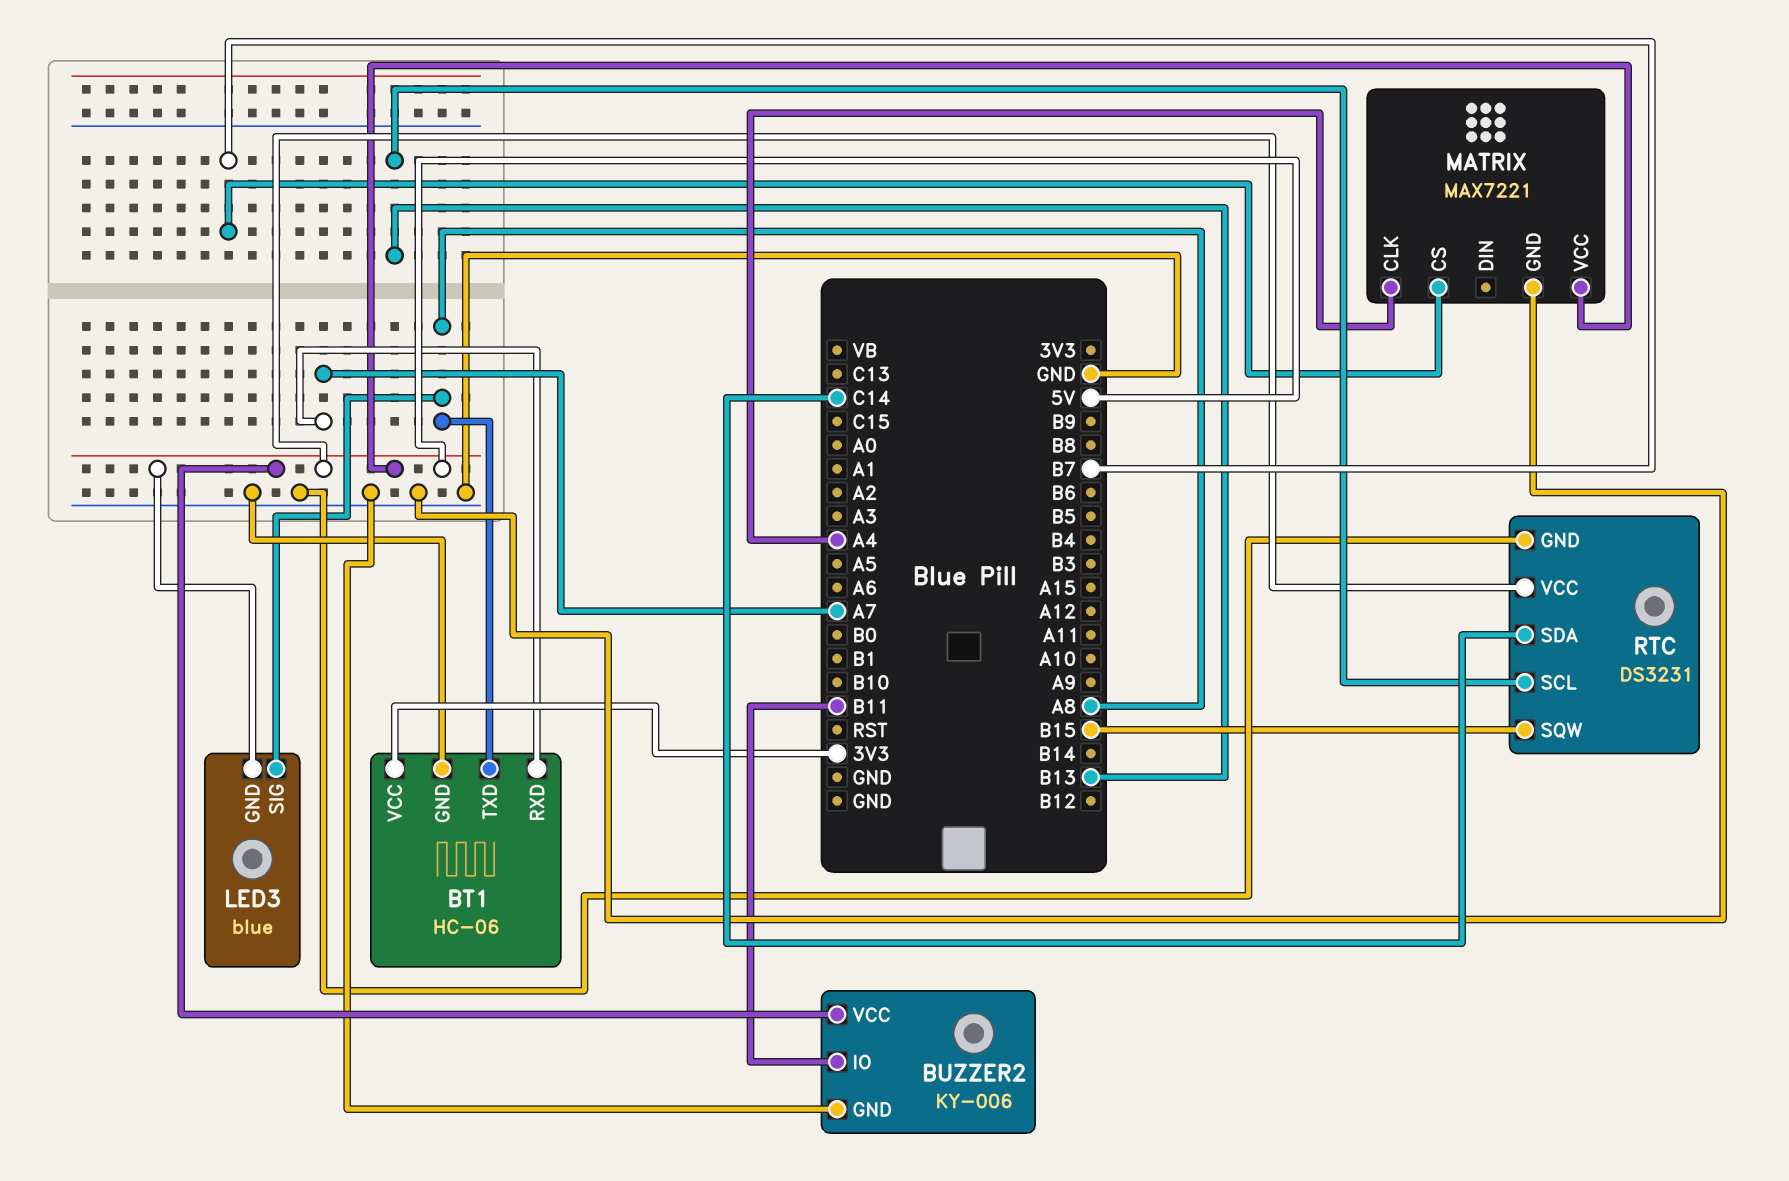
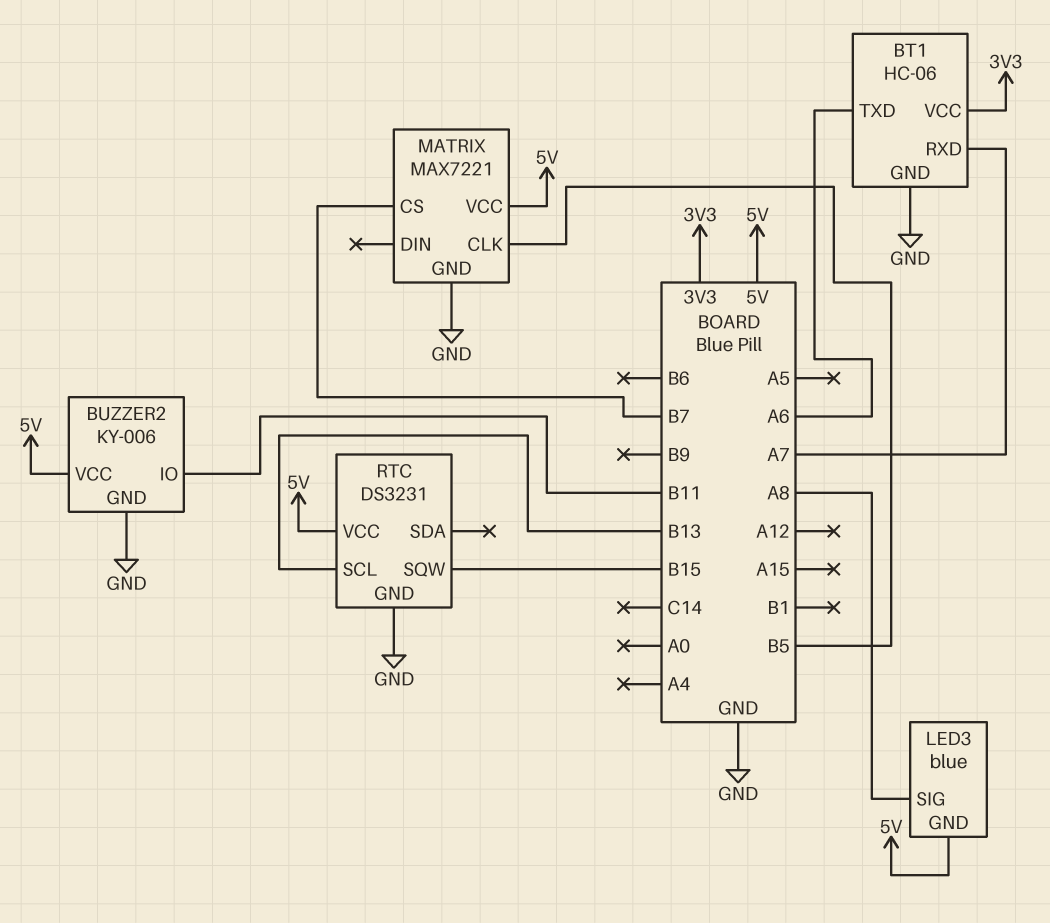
BT1 pin TXD: A8 -> A6
MATRIX pin CLK: A4 -> B5
RTC pin SDA: C14 -> none

